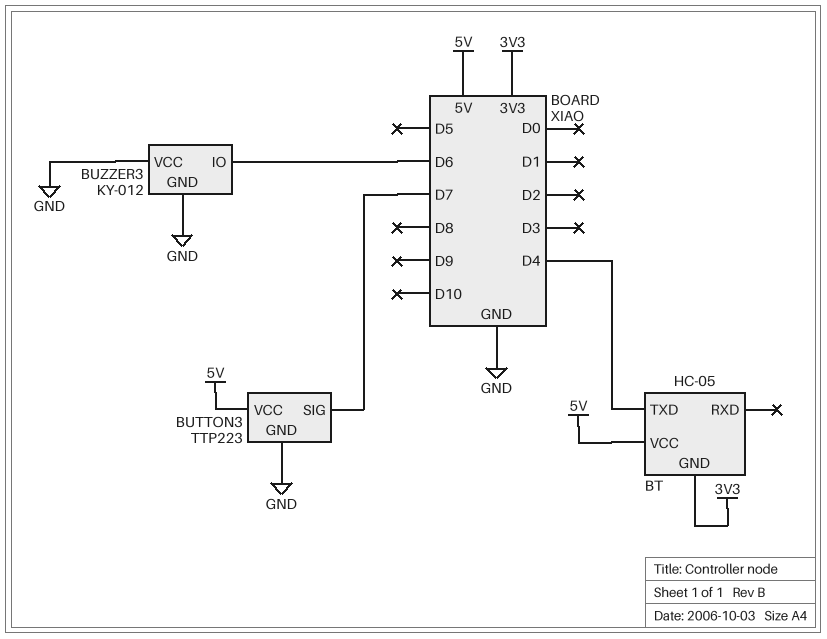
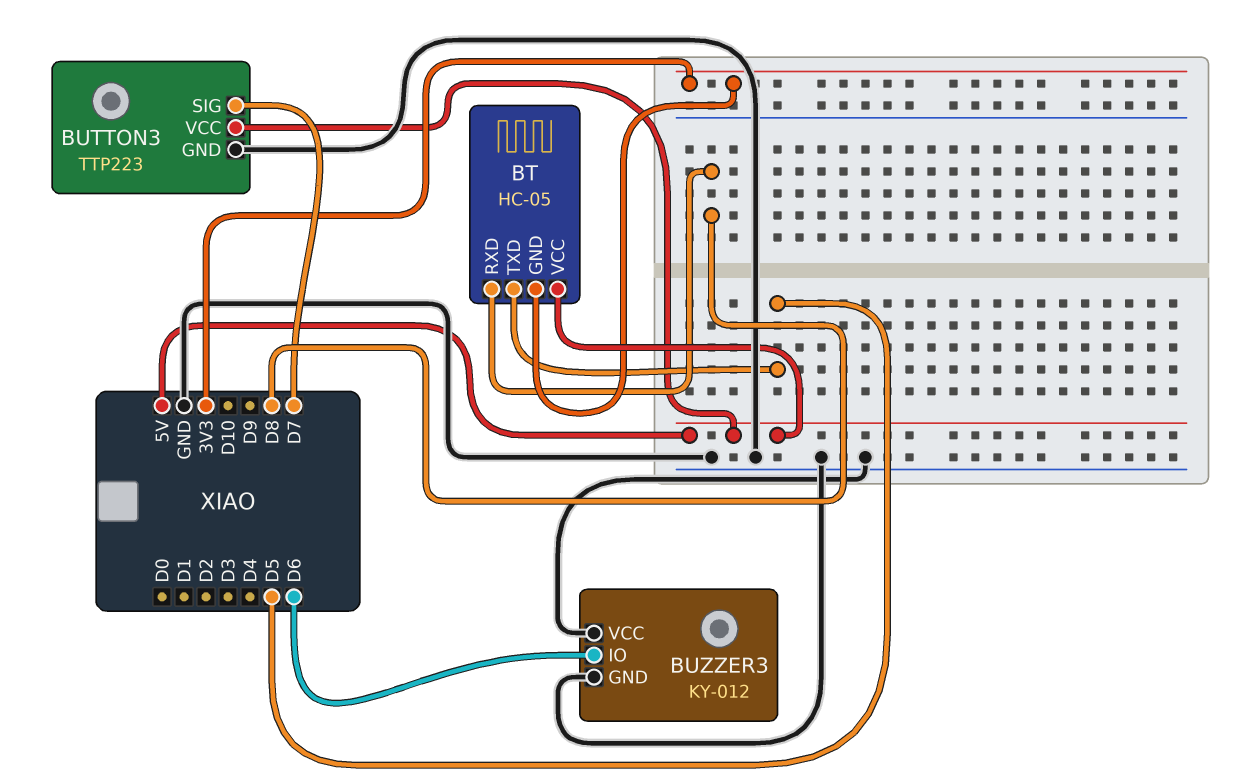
BT pin RXD: none -> D8
BT pin TXD: D4 -> D5

